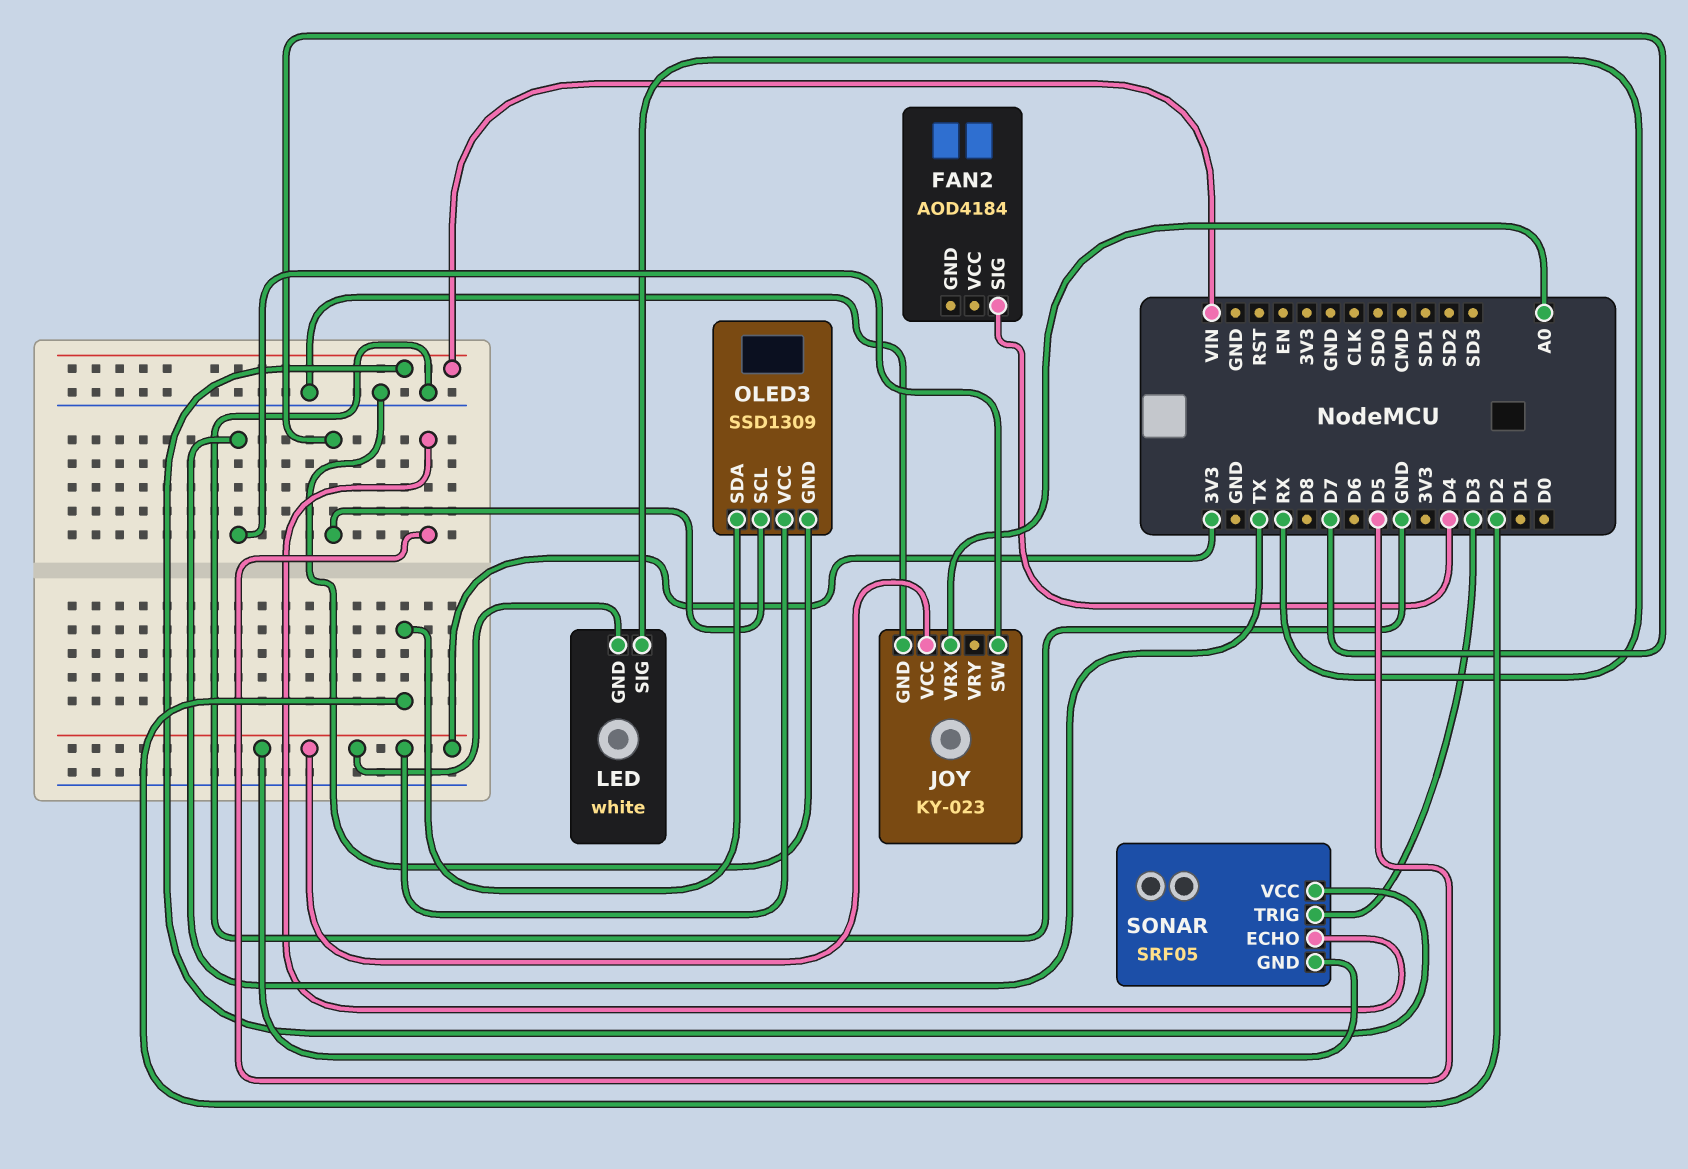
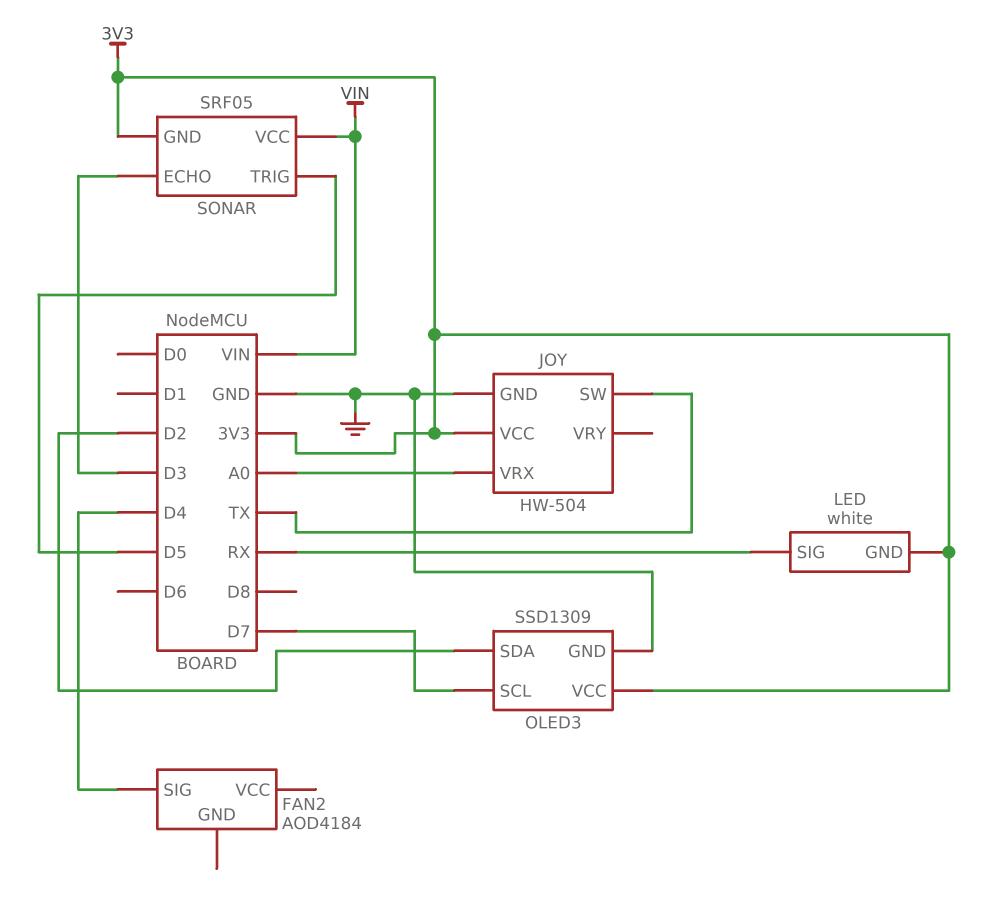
JOY: KY-023 -> HW-504
SONAR pin ECHO: D5 -> D3
SONAR pin TRIG: D3 -> D5

